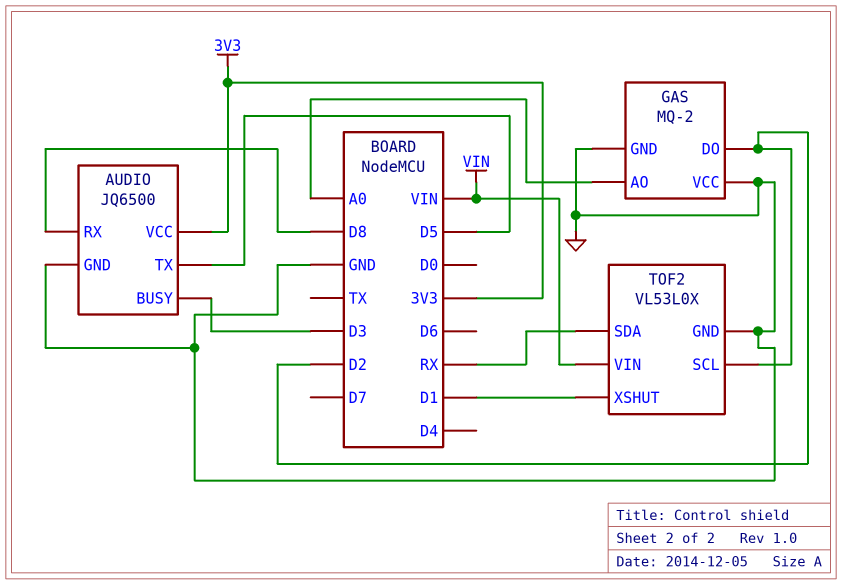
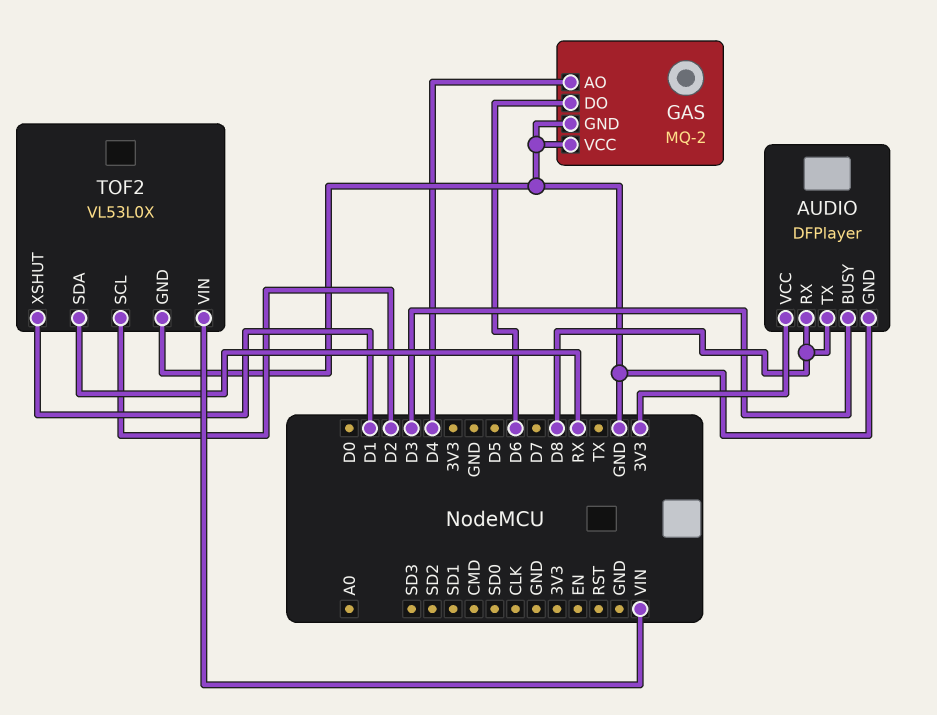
AUDIO: JQ6500 -> DFPlayer
AUDIO pin TX: D5 -> D8
GAS pin AO: A0 -> D4
GAS pin DO: D2 -> D6

